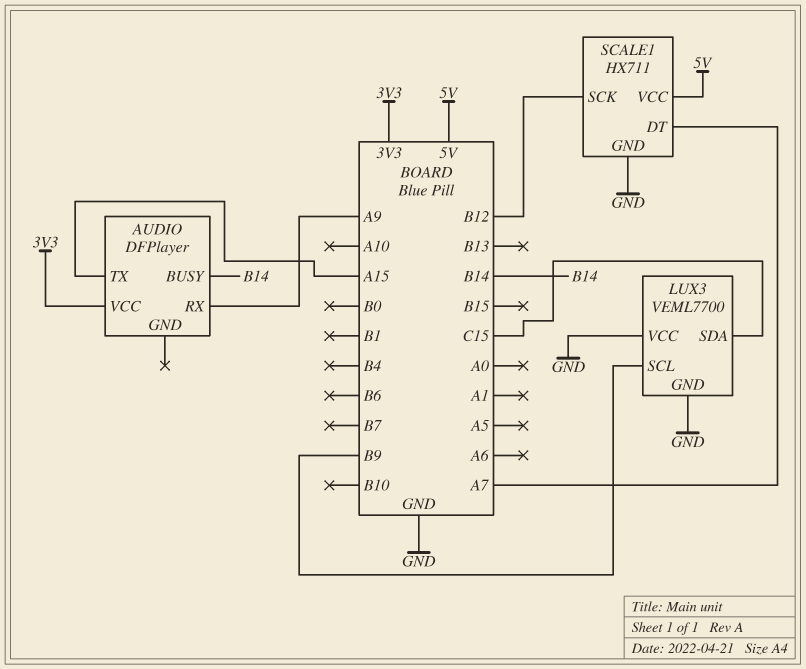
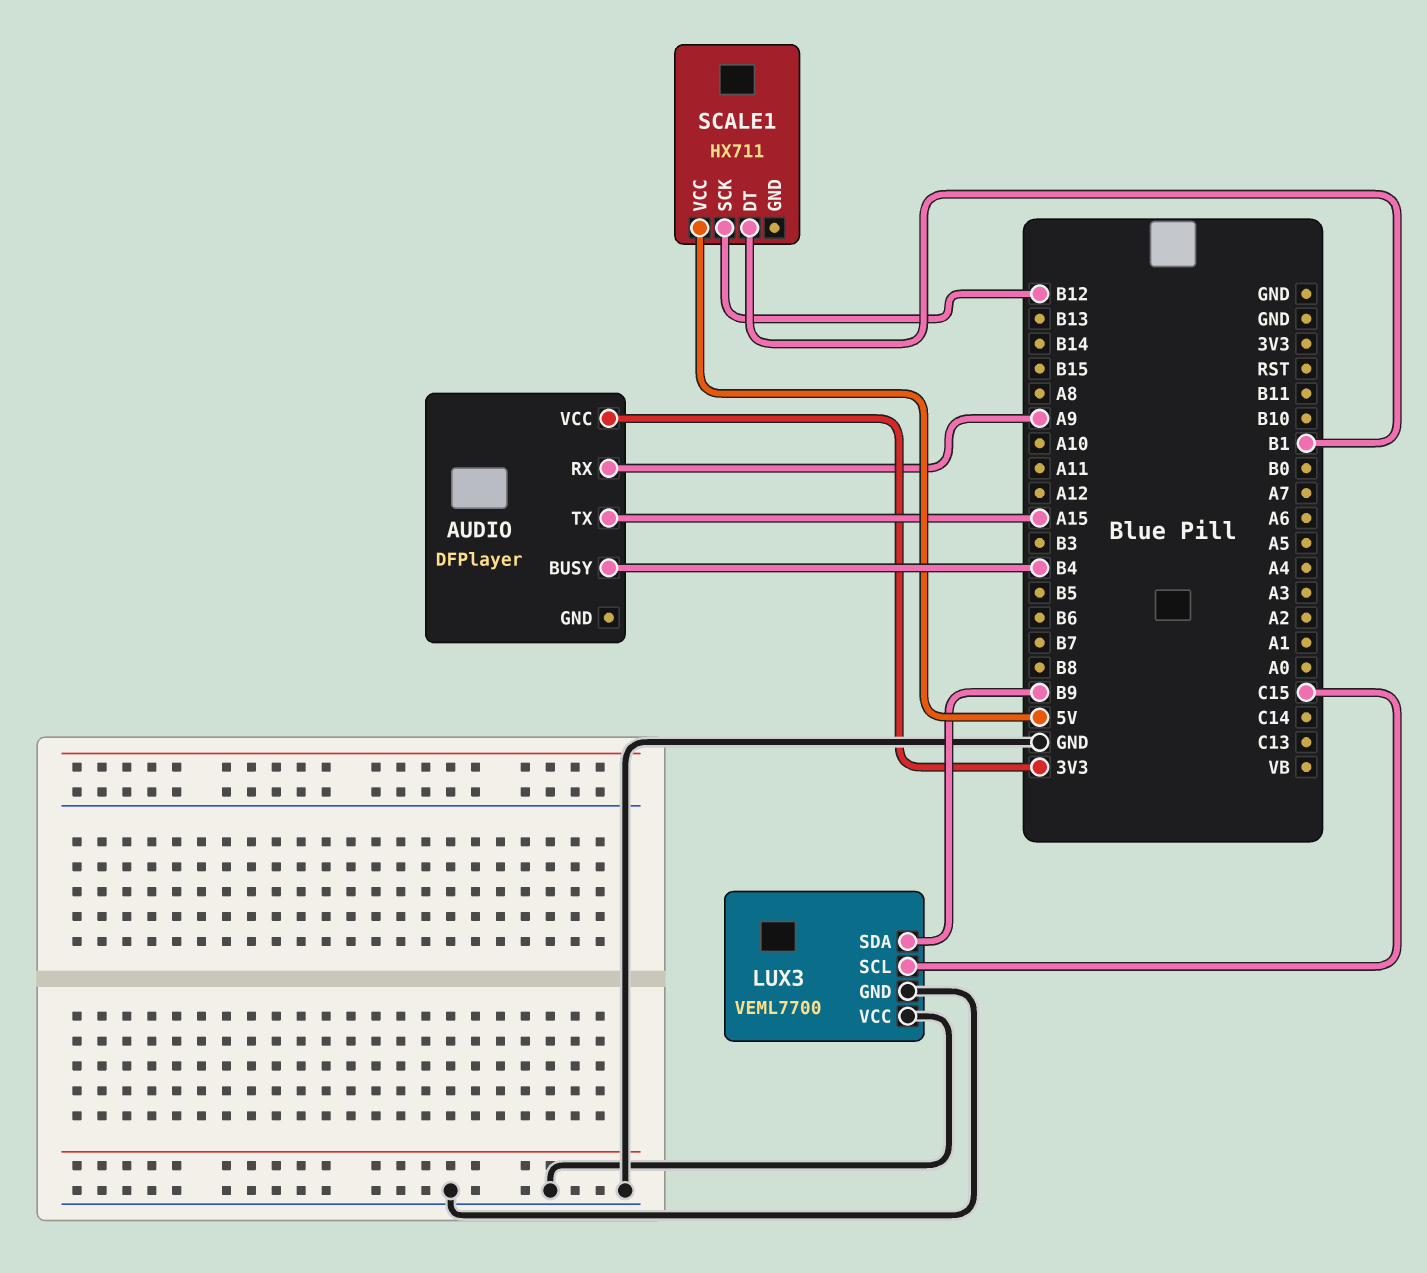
AUDIO pin BUSY: B14 -> B4
LUX3 pin SCL: B9 -> C15
LUX3 pin SDA: C15 -> B9
SCALE1 pin DT: A7 -> B1
SCALE1 pin GND: GND -> none

